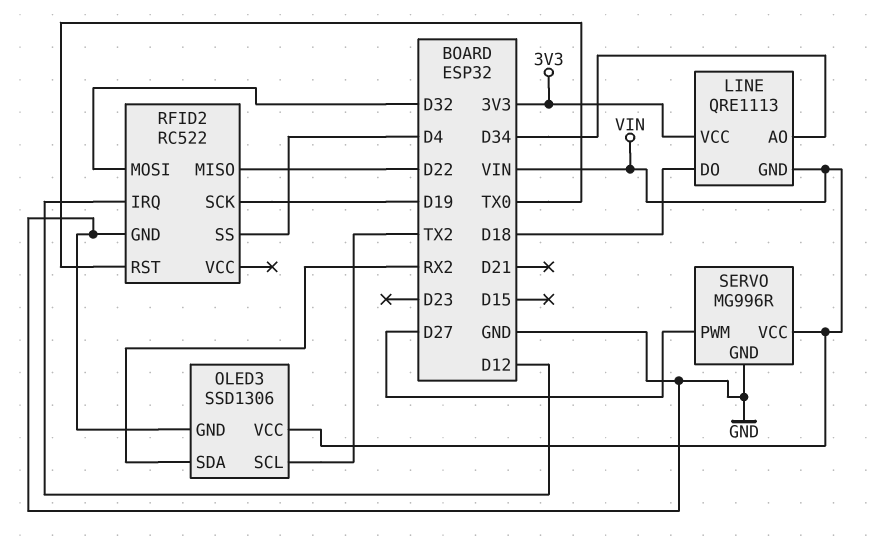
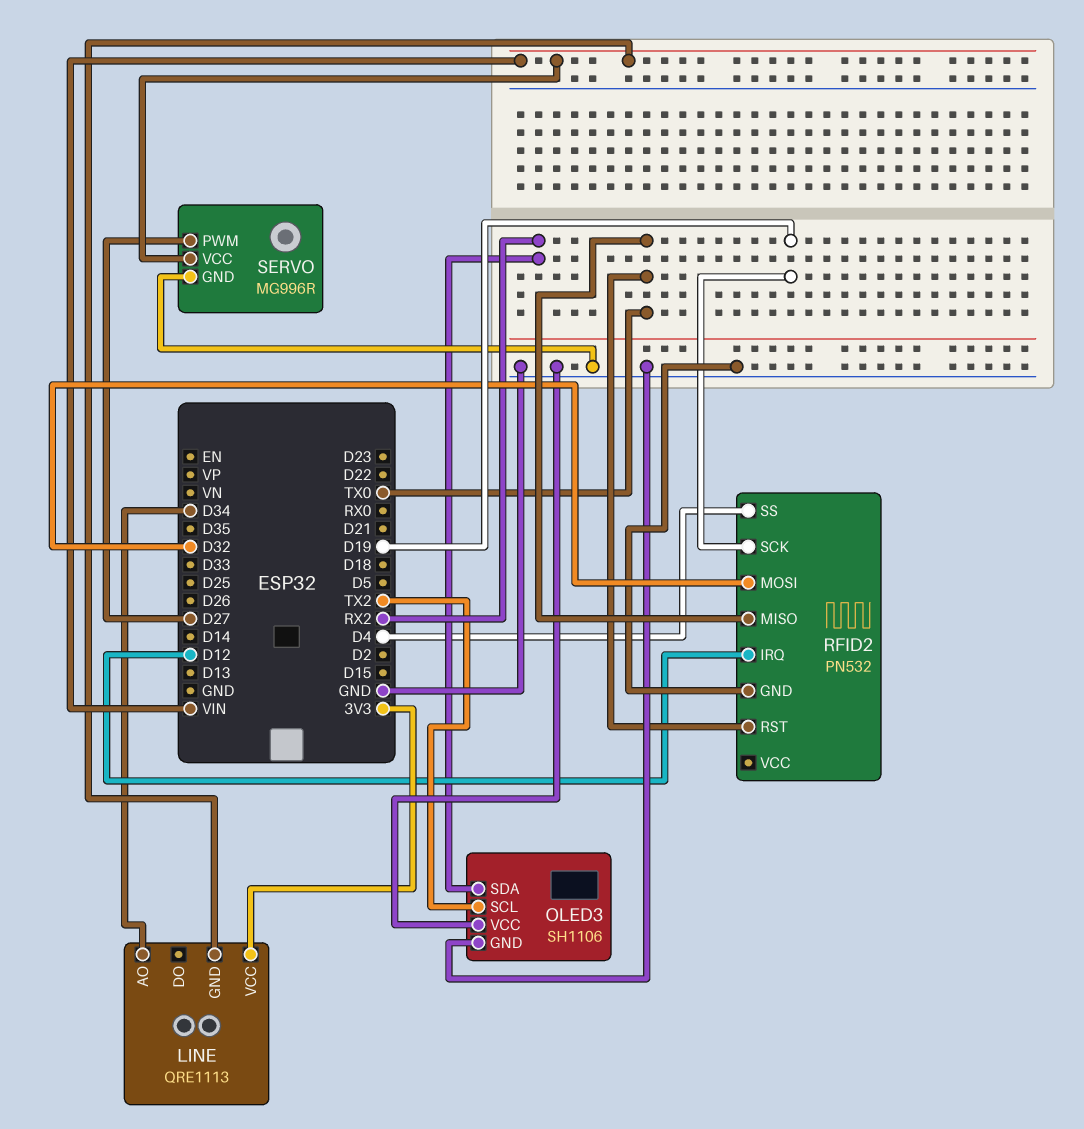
LINE pin DO: D18 -> none
OLED3: SSD1306 -> SH1106
OLED3 pin VCC: VIN -> GND
RFID2: RC522 -> PN532
RFID2 pin MISO: D22 -> TX0

